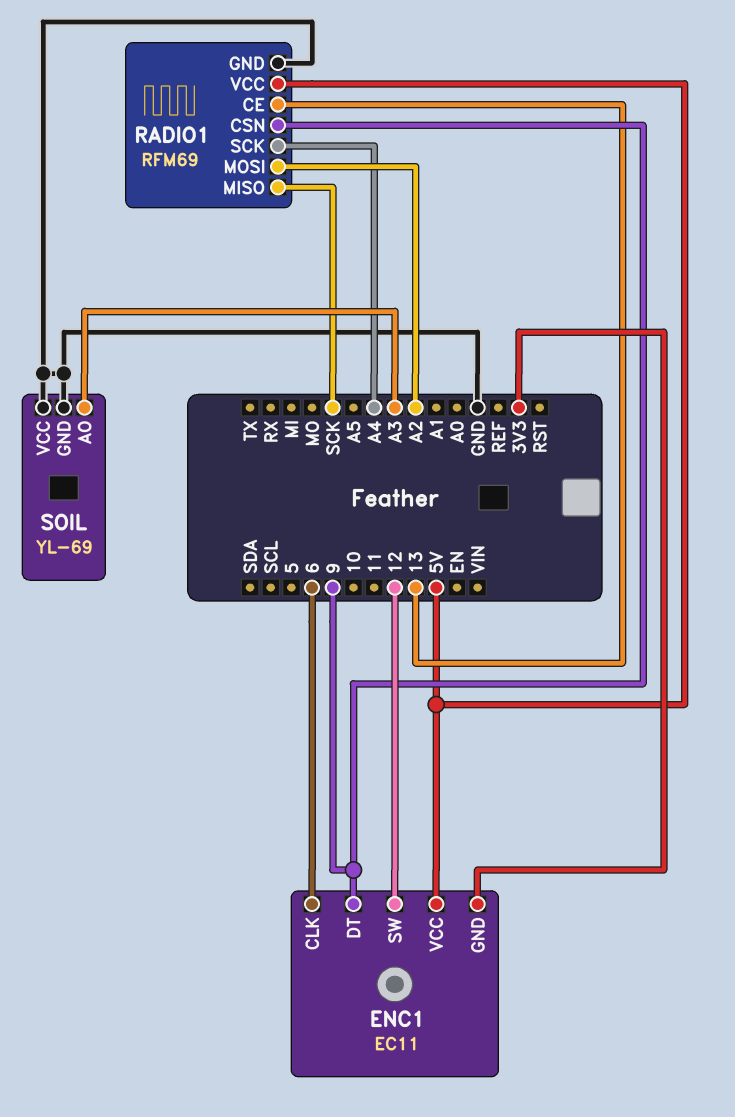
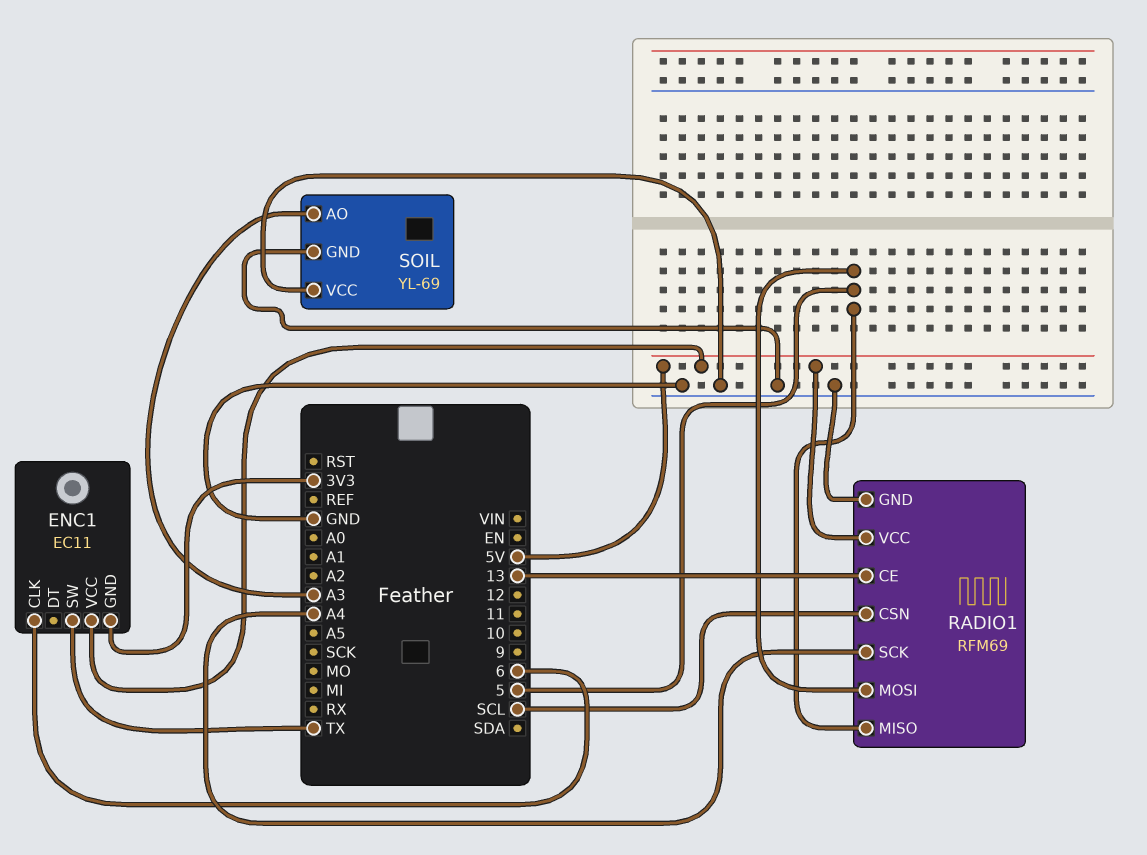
ENC1 pin DT: 9 -> none
ENC1 pin SW: 12 -> TX
RADIO1 pin CSN: 9 -> SCL
RADIO1 pin MISO: SCK -> 5
RADIO1 pin MOSI: A2 -> 5

